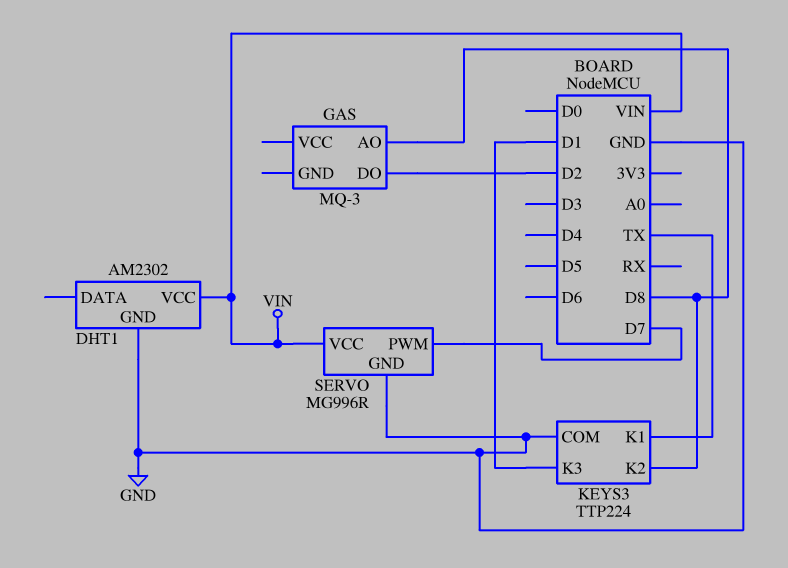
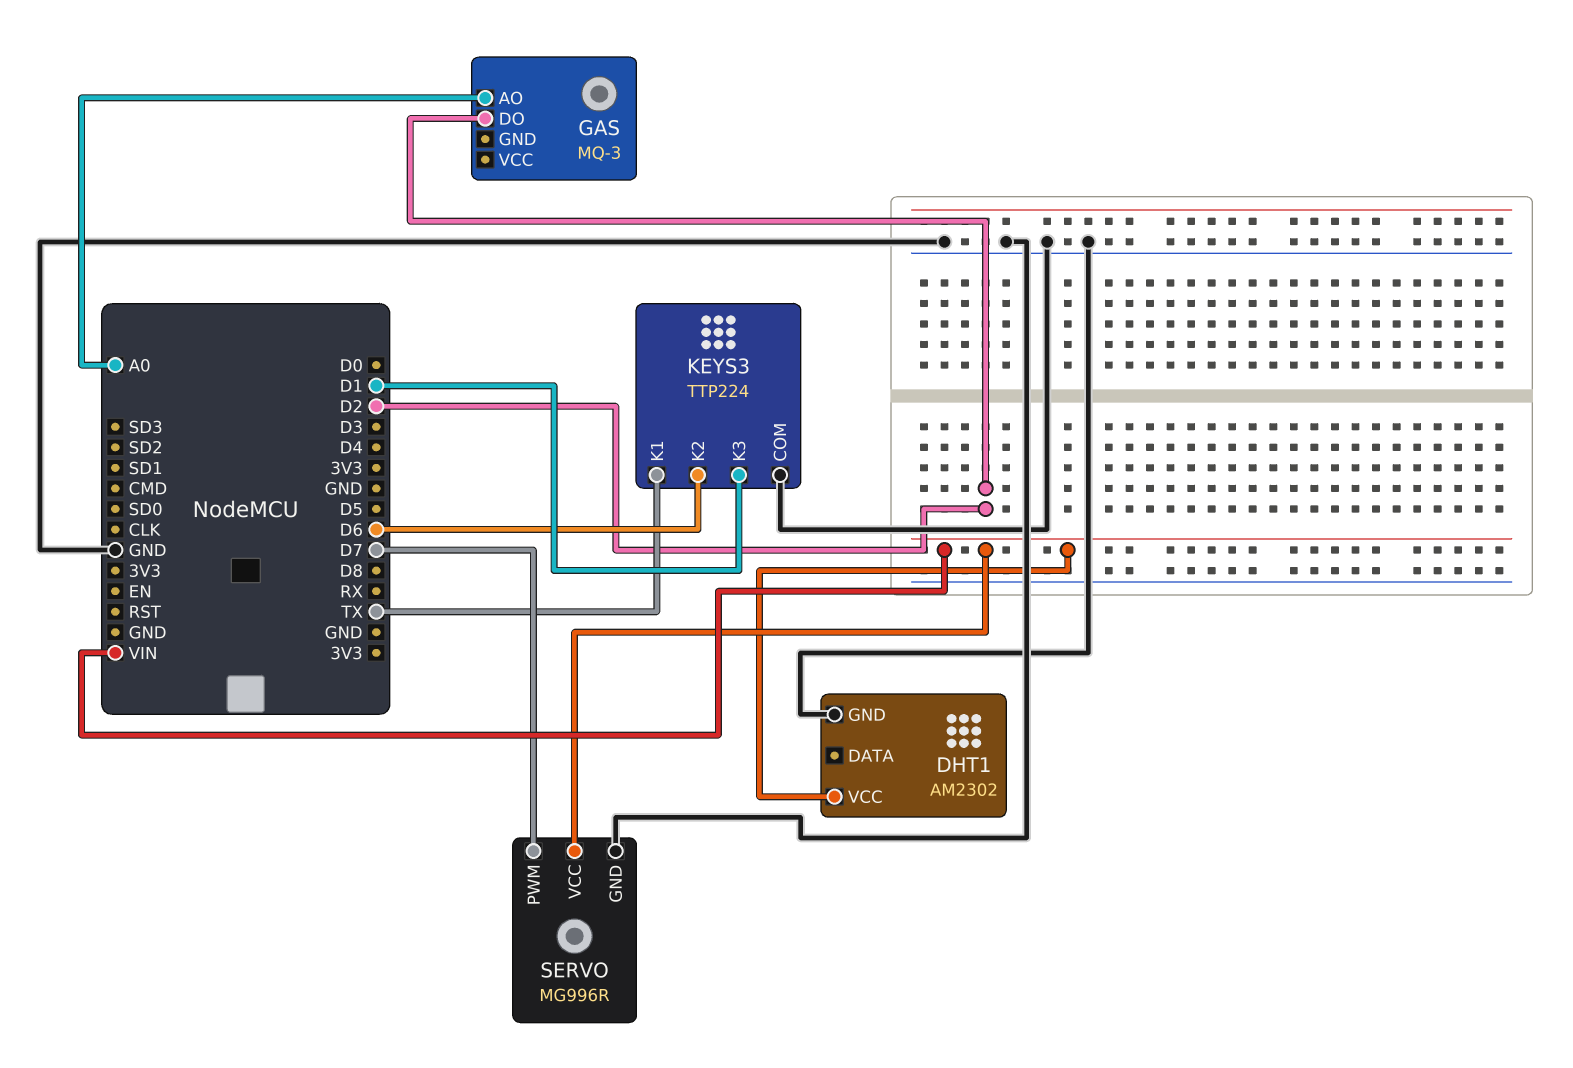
GAS pin AO: D8 -> A0
KEYS3 pin K2: D8 -> D6

